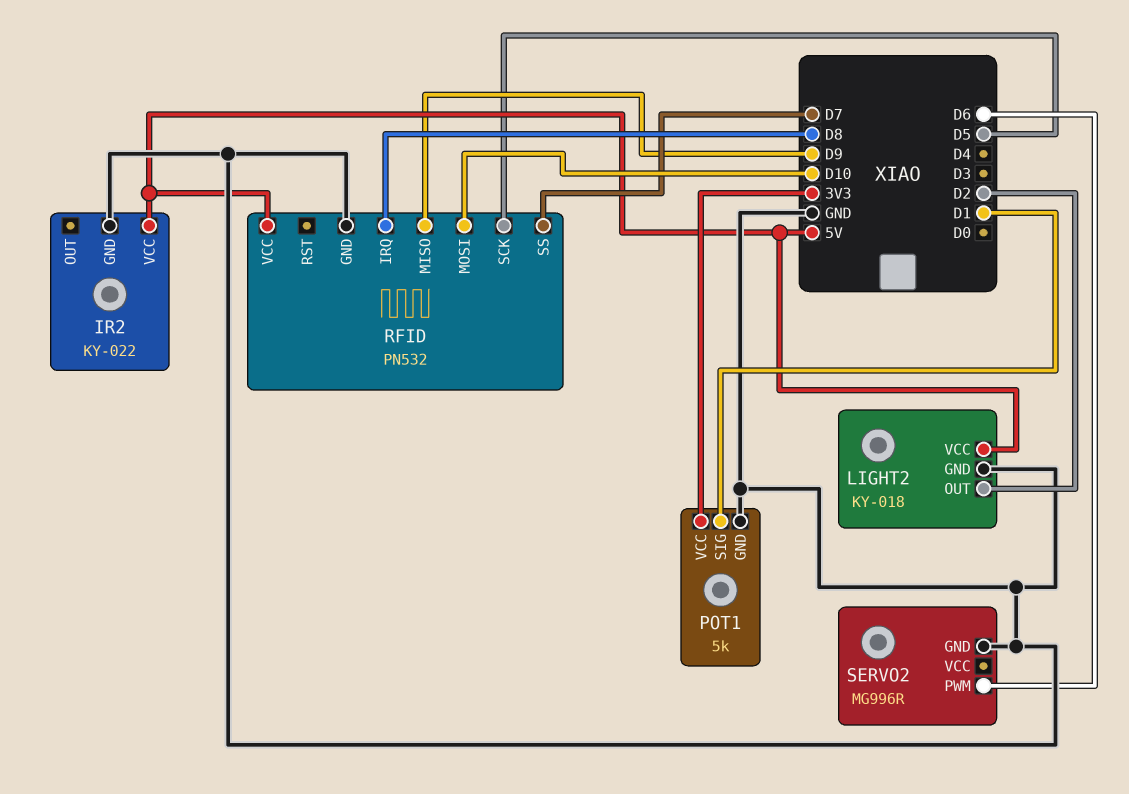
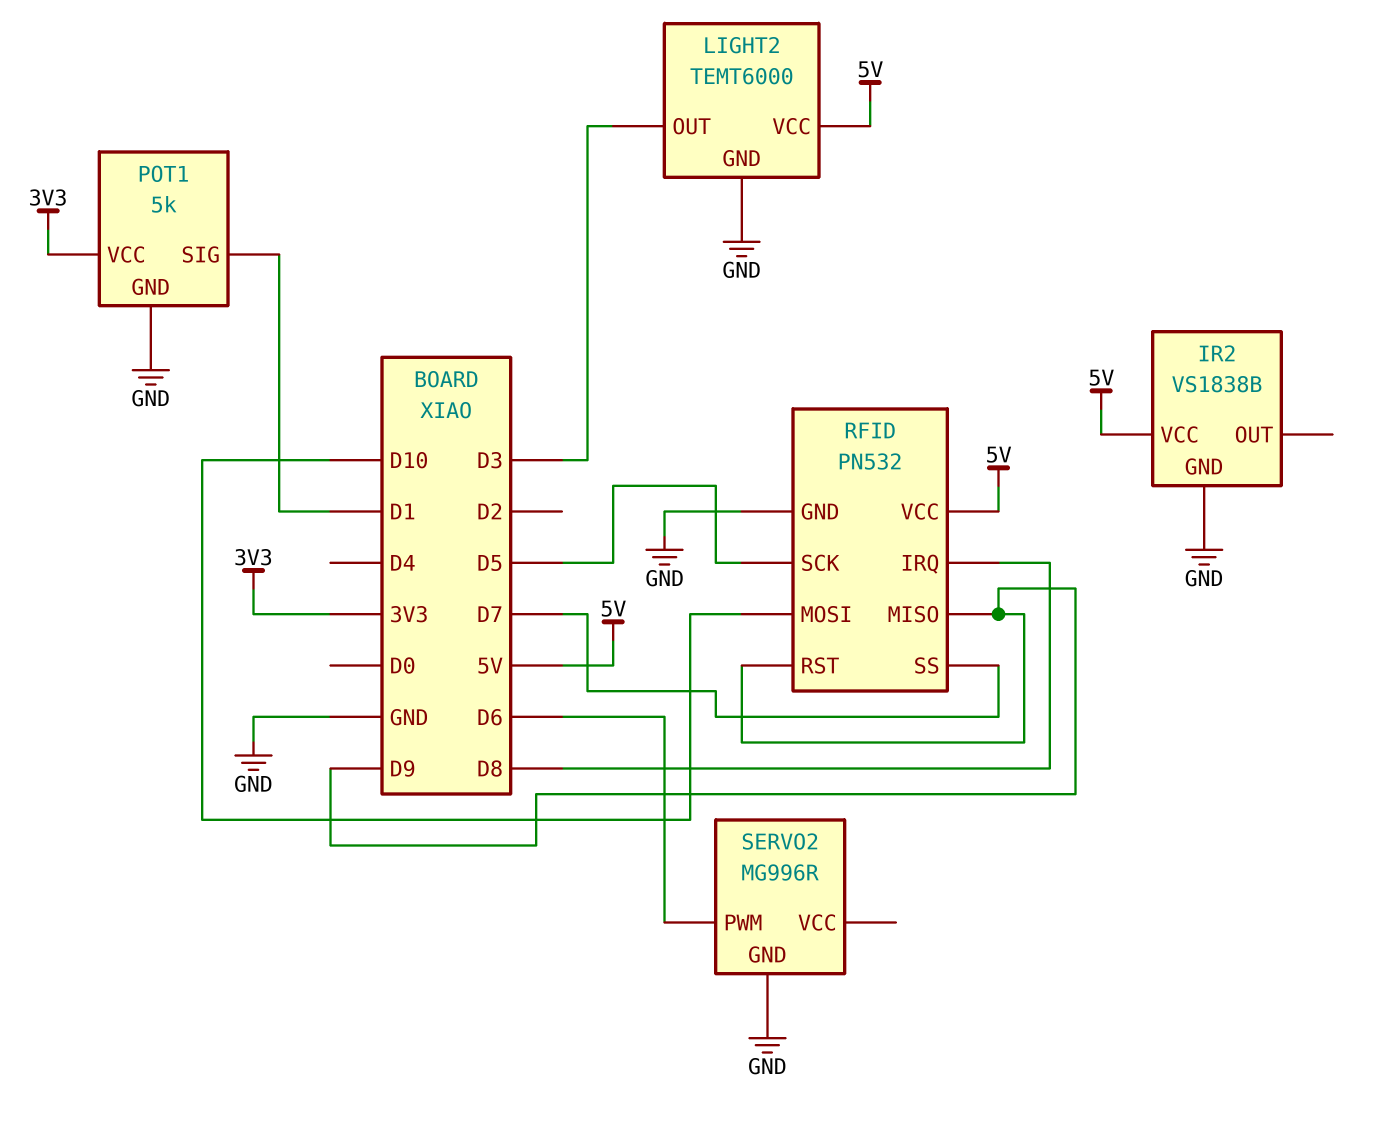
IR2: KY-022 -> VS1838B
LIGHT2: KY-018 -> TEMT6000
LIGHT2 pin OUT: D2 -> D3
RFID pin RST: none -> D9

